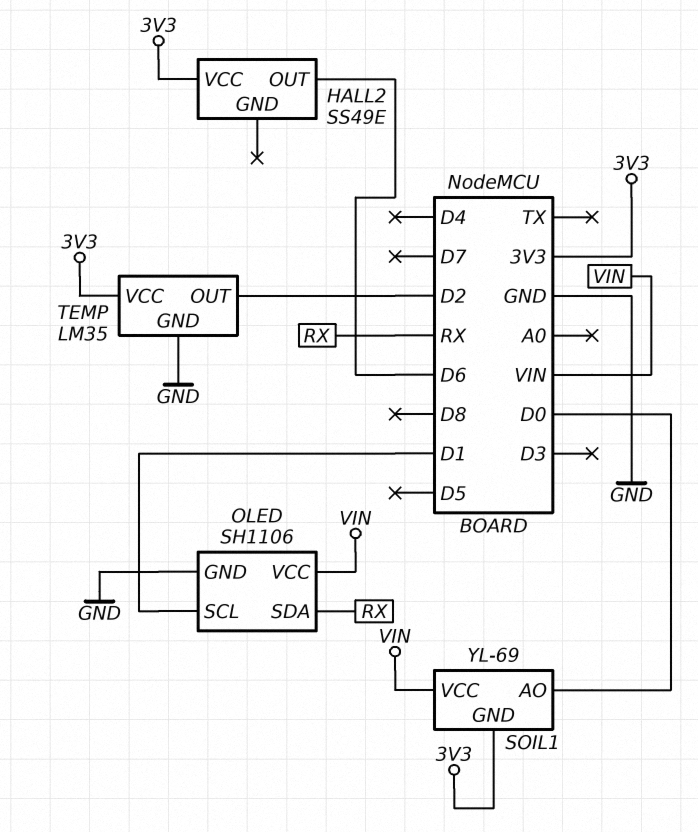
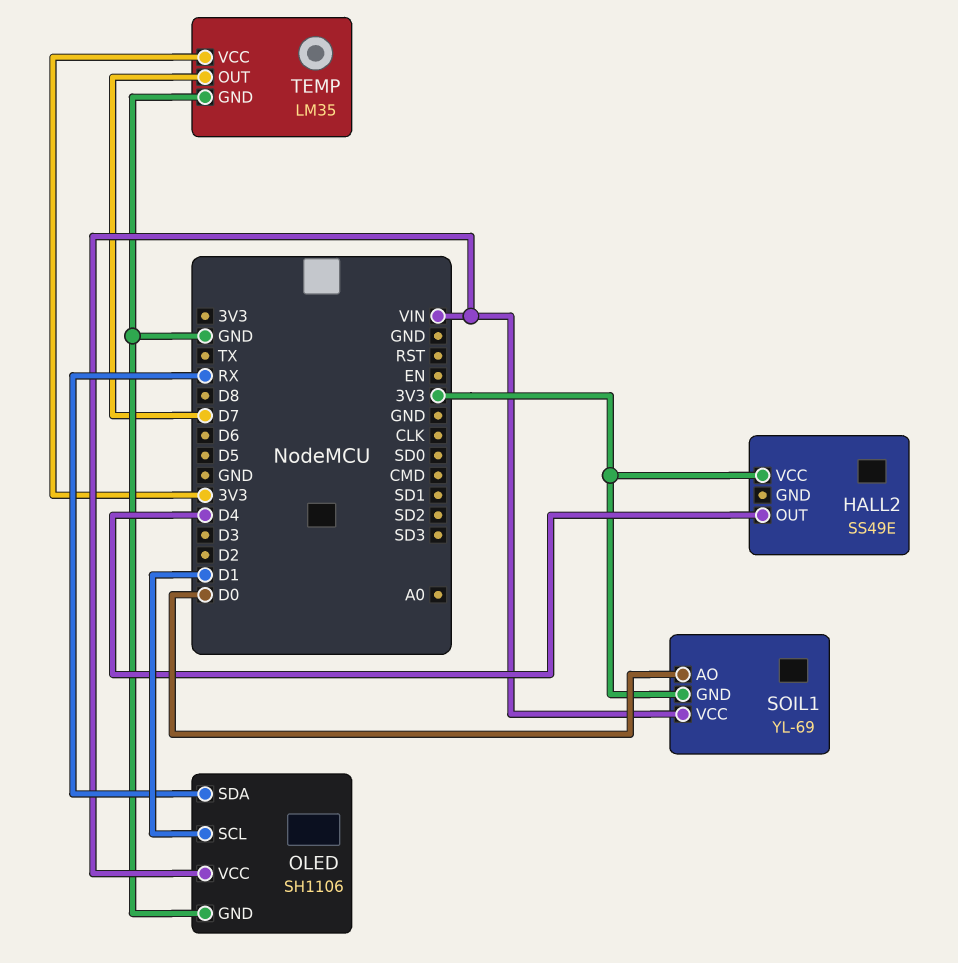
HALL2 pin OUT: D6 -> D4
TEMP pin OUT: D2 -> D7

